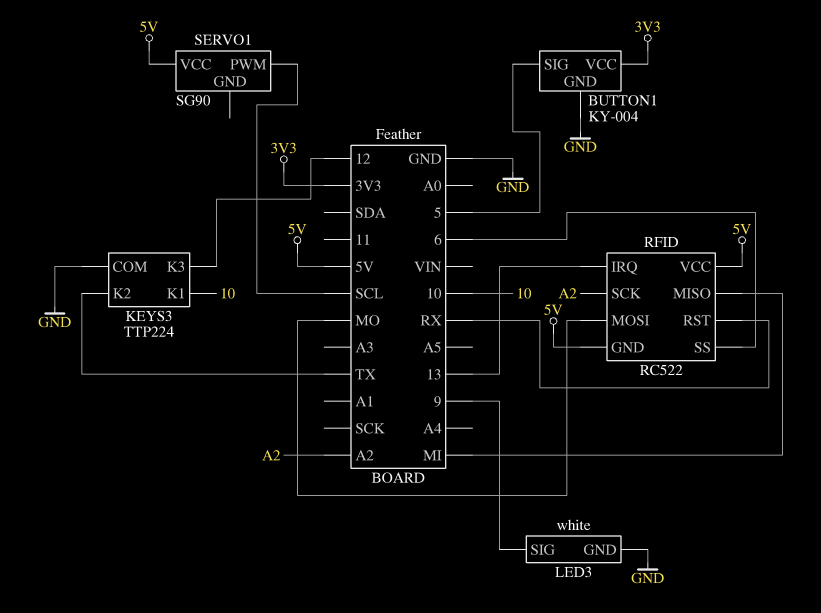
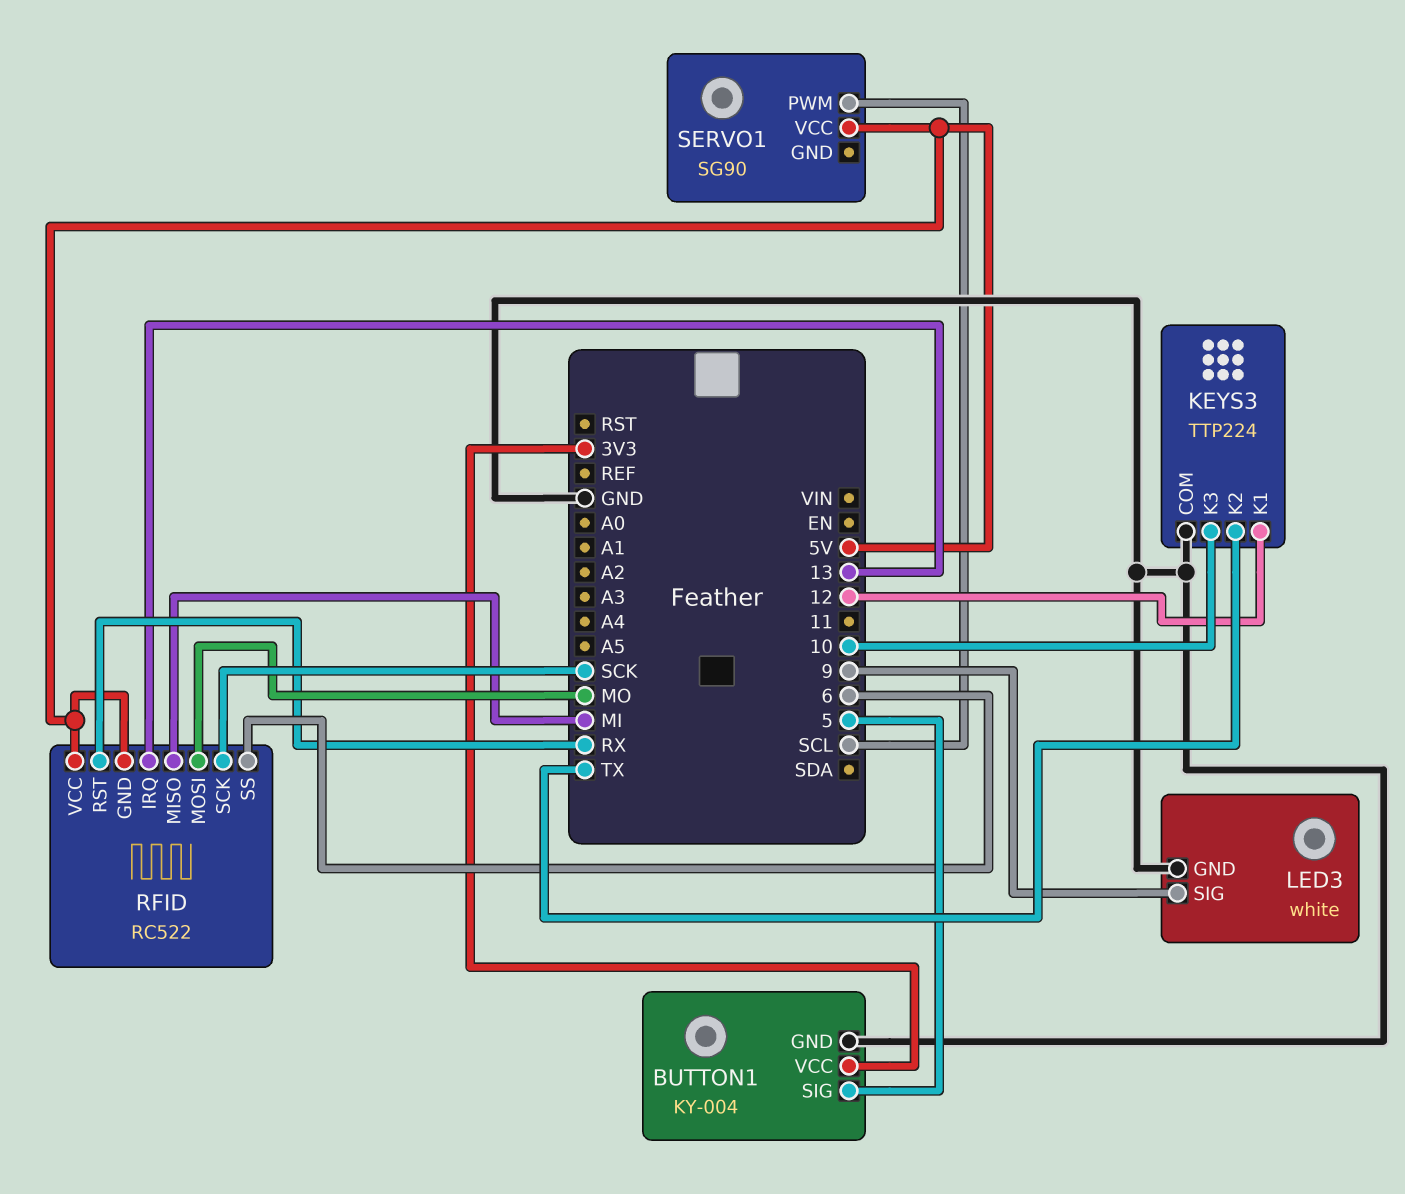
KEYS3 pin K1: 10 -> 12
KEYS3 pin K3: 12 -> 10
RFID pin SCK: A2 -> SCK

